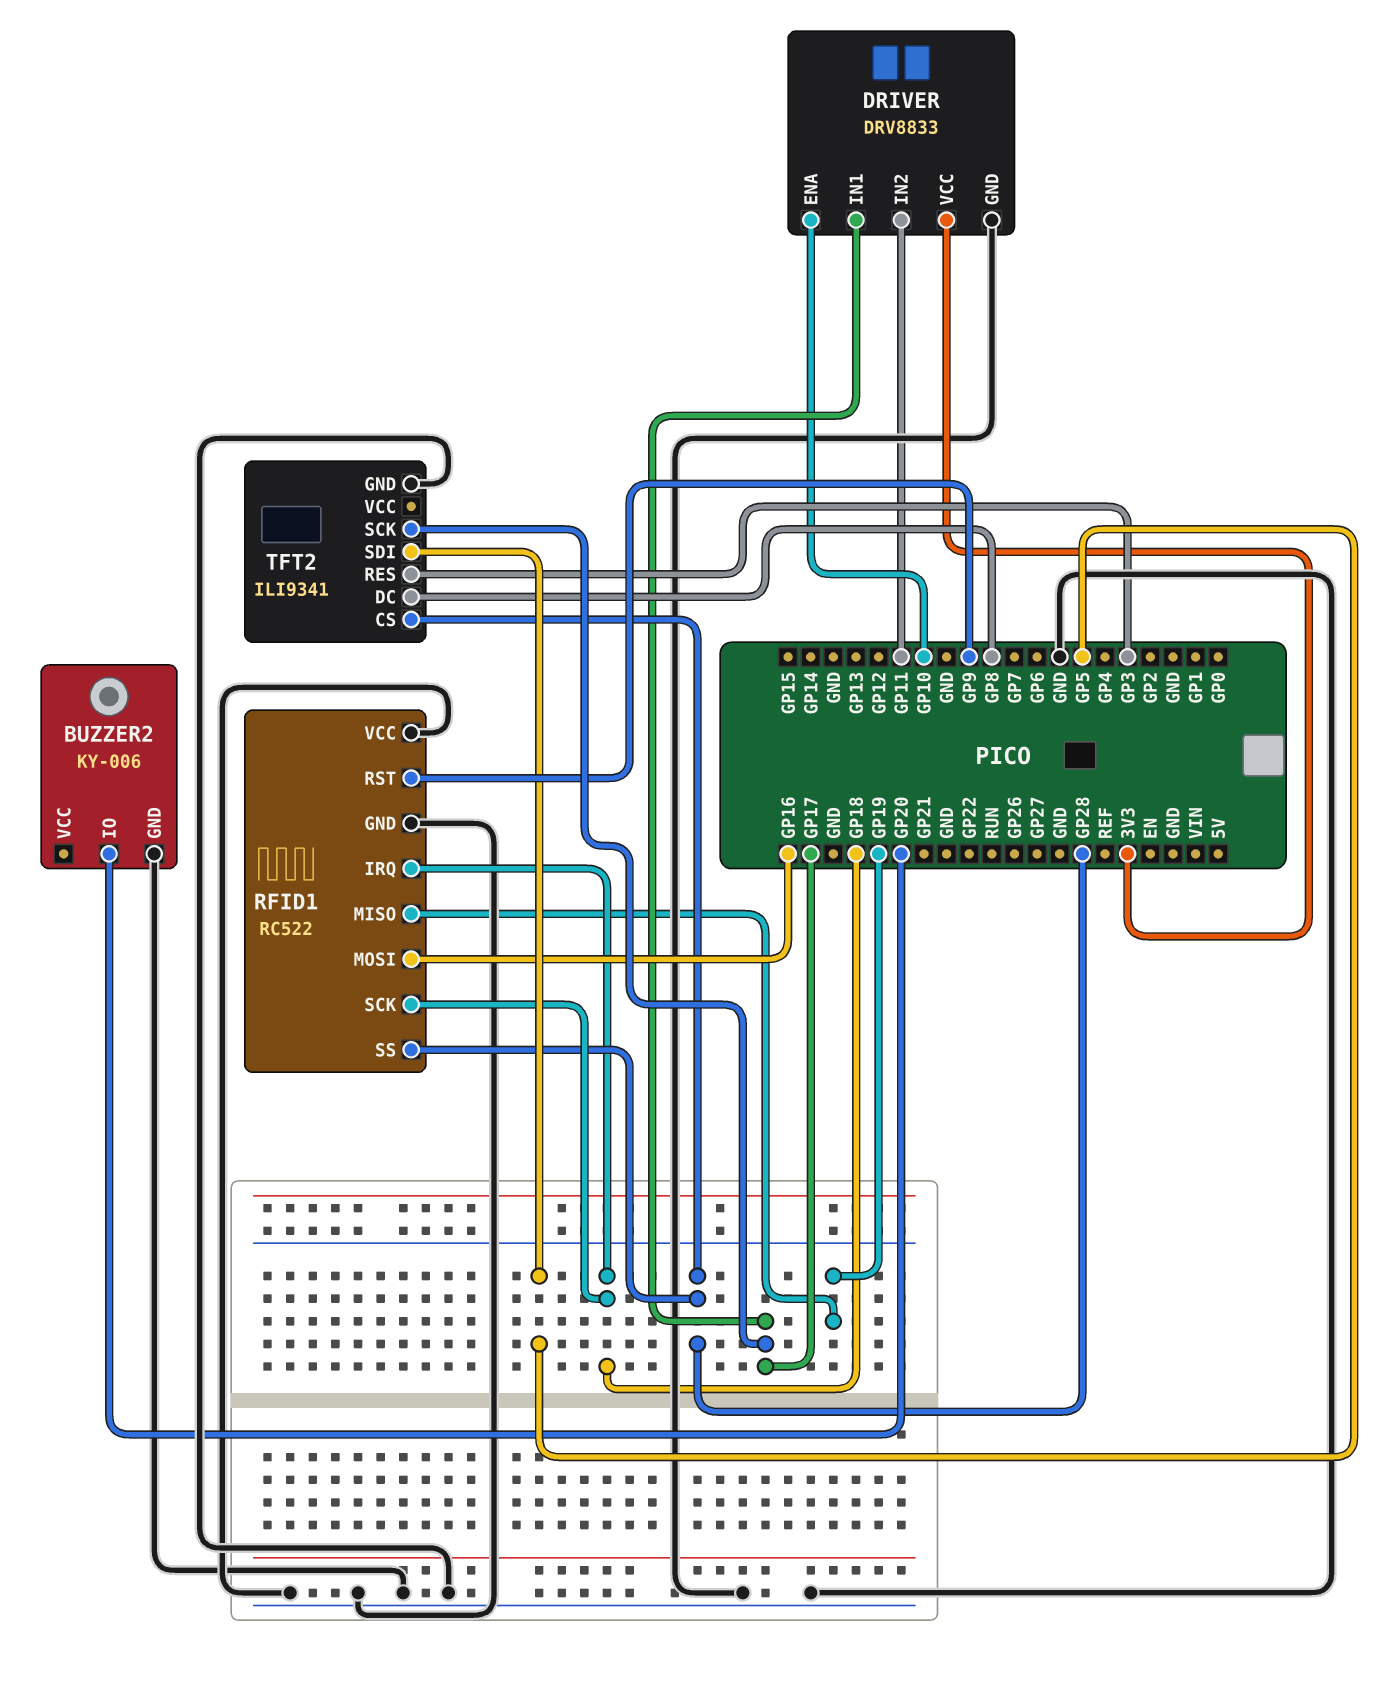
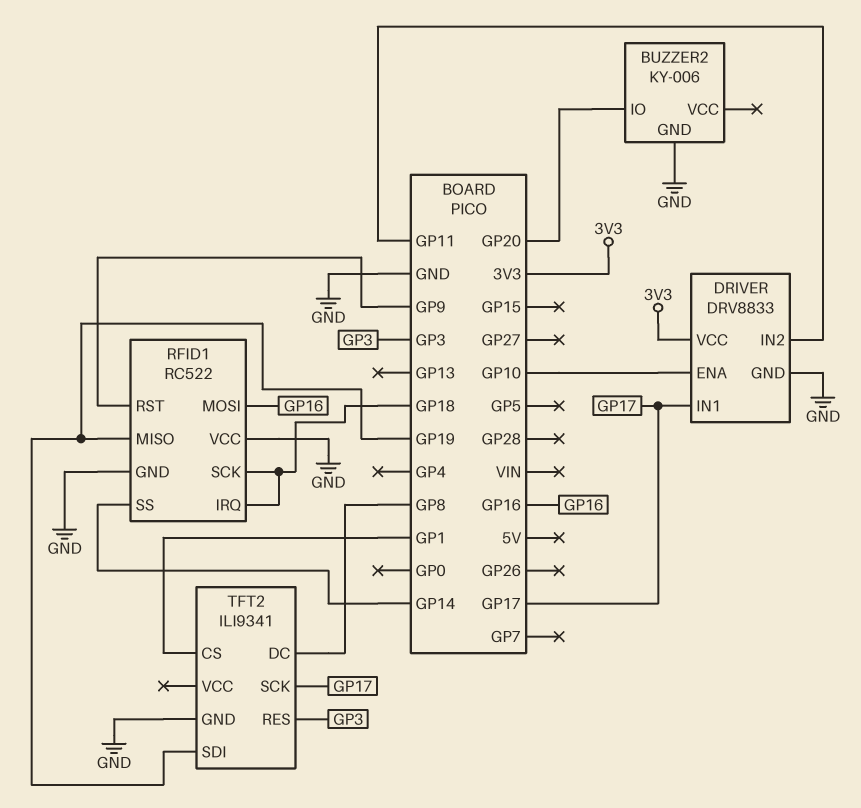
RFID1 pin SS: GP28 -> GP14
TFT2 pin CS: GP28 -> GP1
TFT2 pin SDI: GP5 -> GP19

